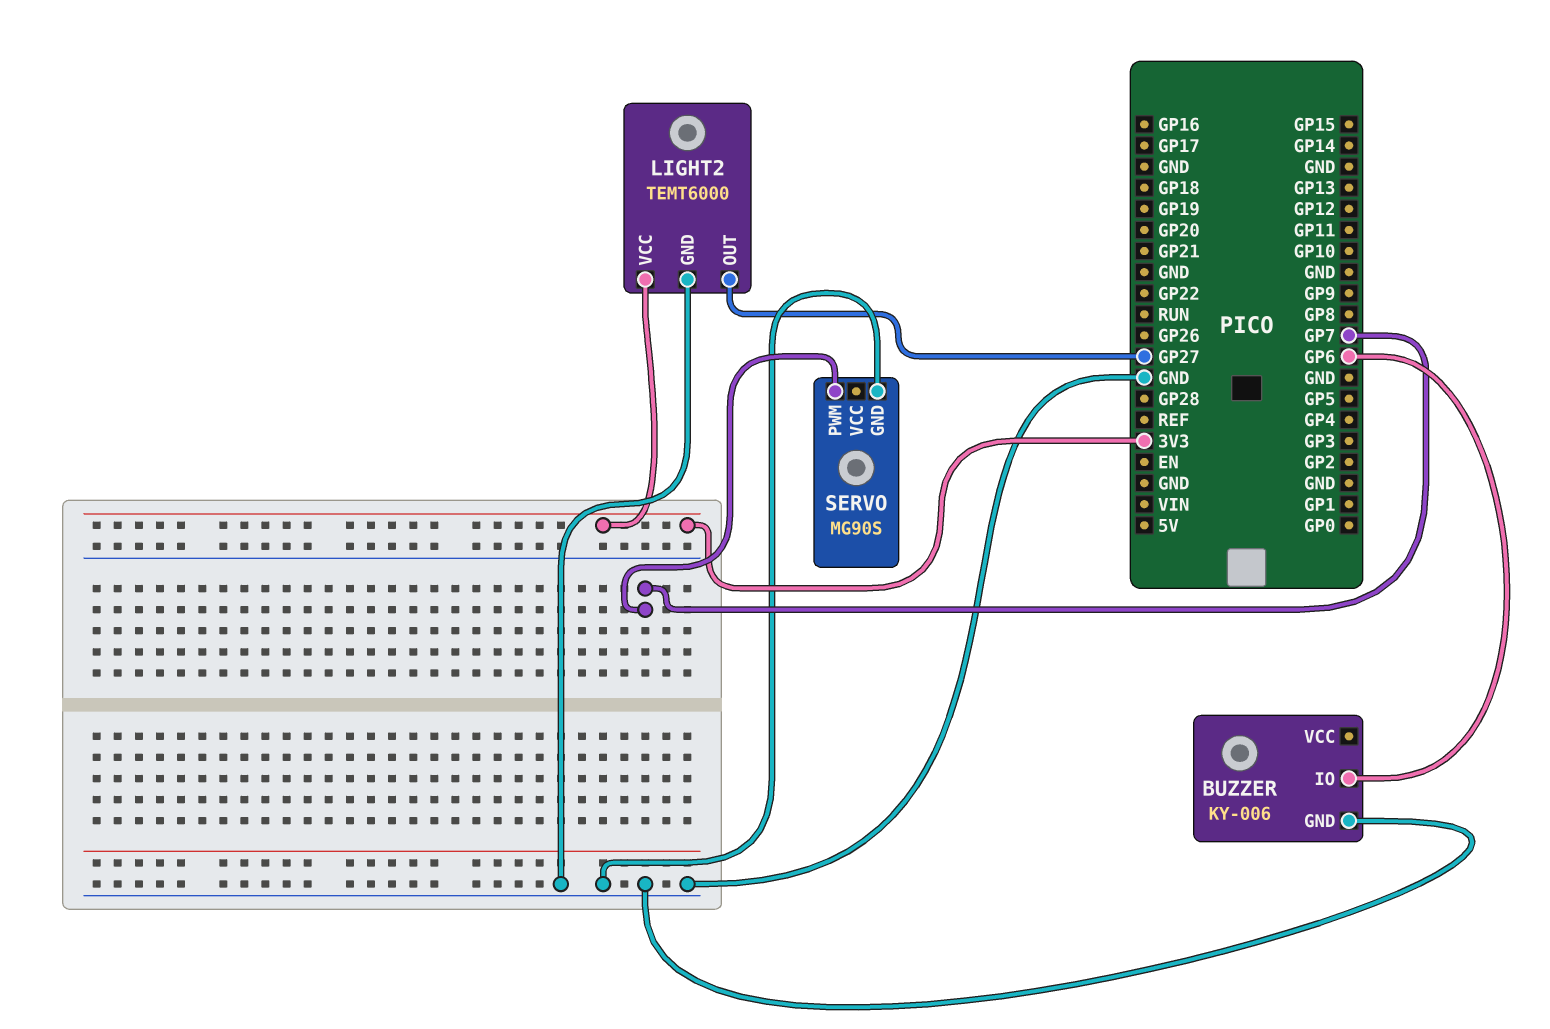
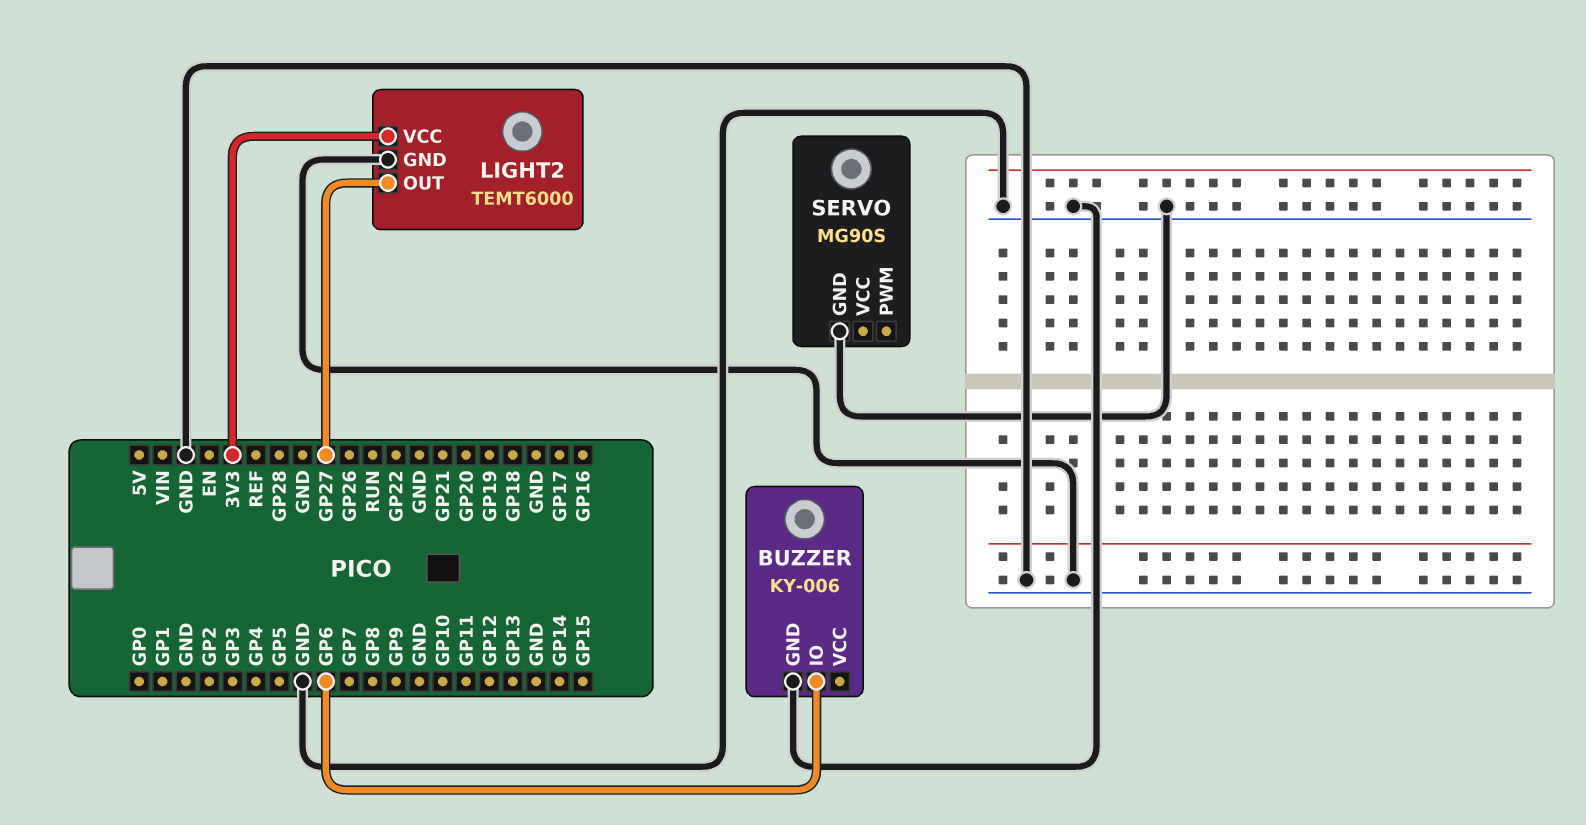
SERVO pin PWM: GP7 -> none

